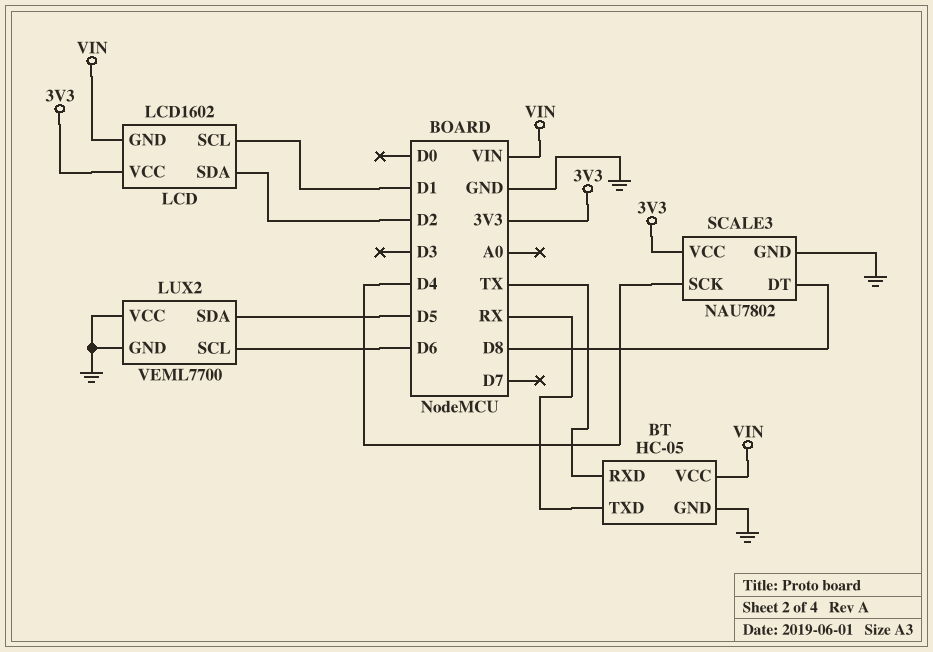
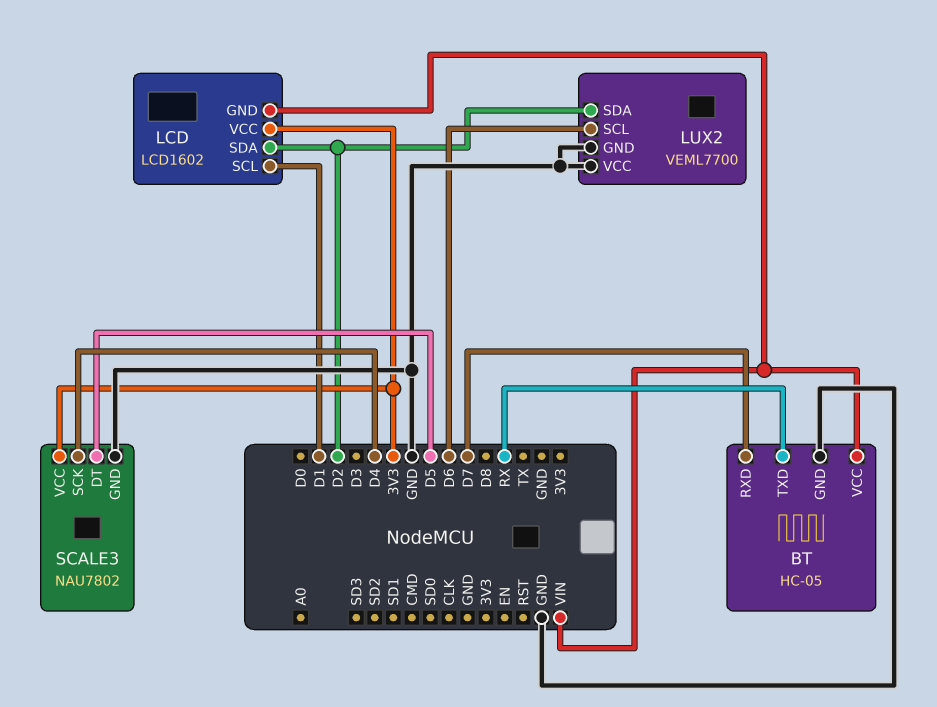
BT pin RXD: TX -> D7
LUX2 pin SDA: D5 -> D2
SCALE3 pin DT: D8 -> D5

